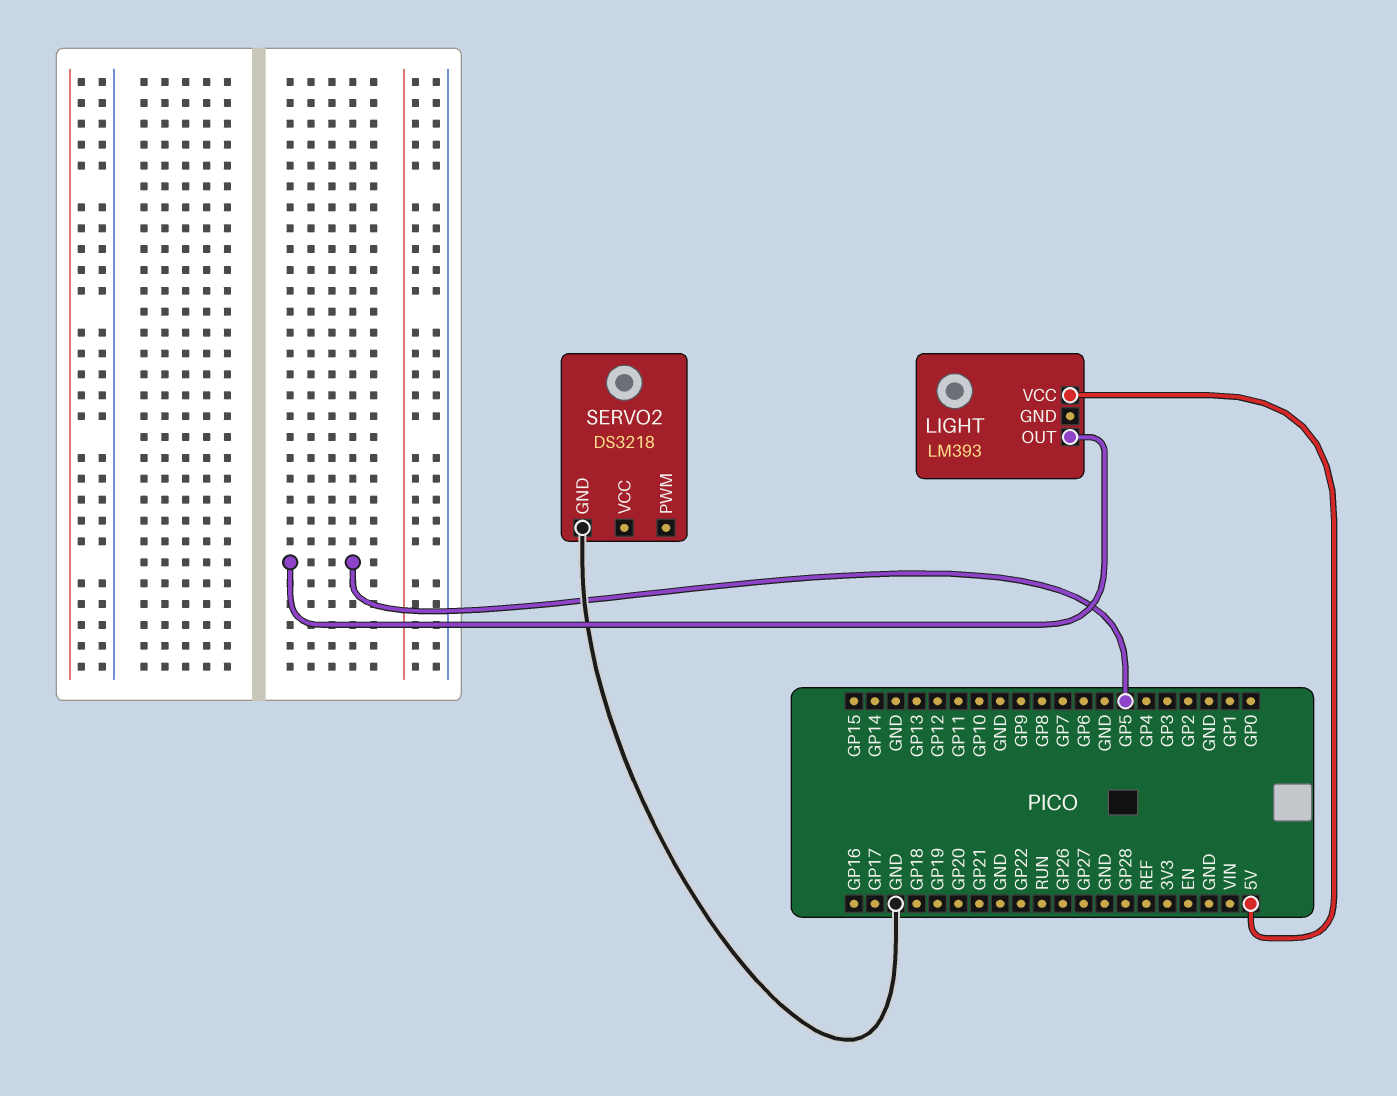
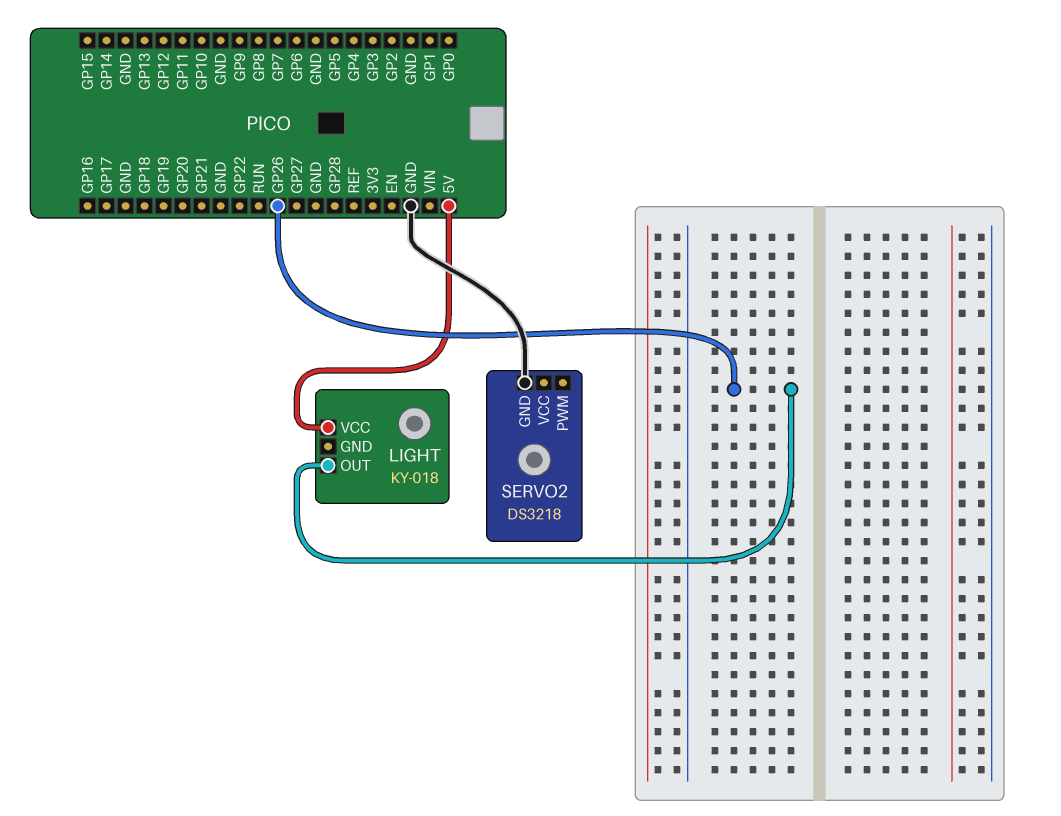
LIGHT: LM393 -> KY-018
LIGHT pin OUT: GP5 -> GP26

